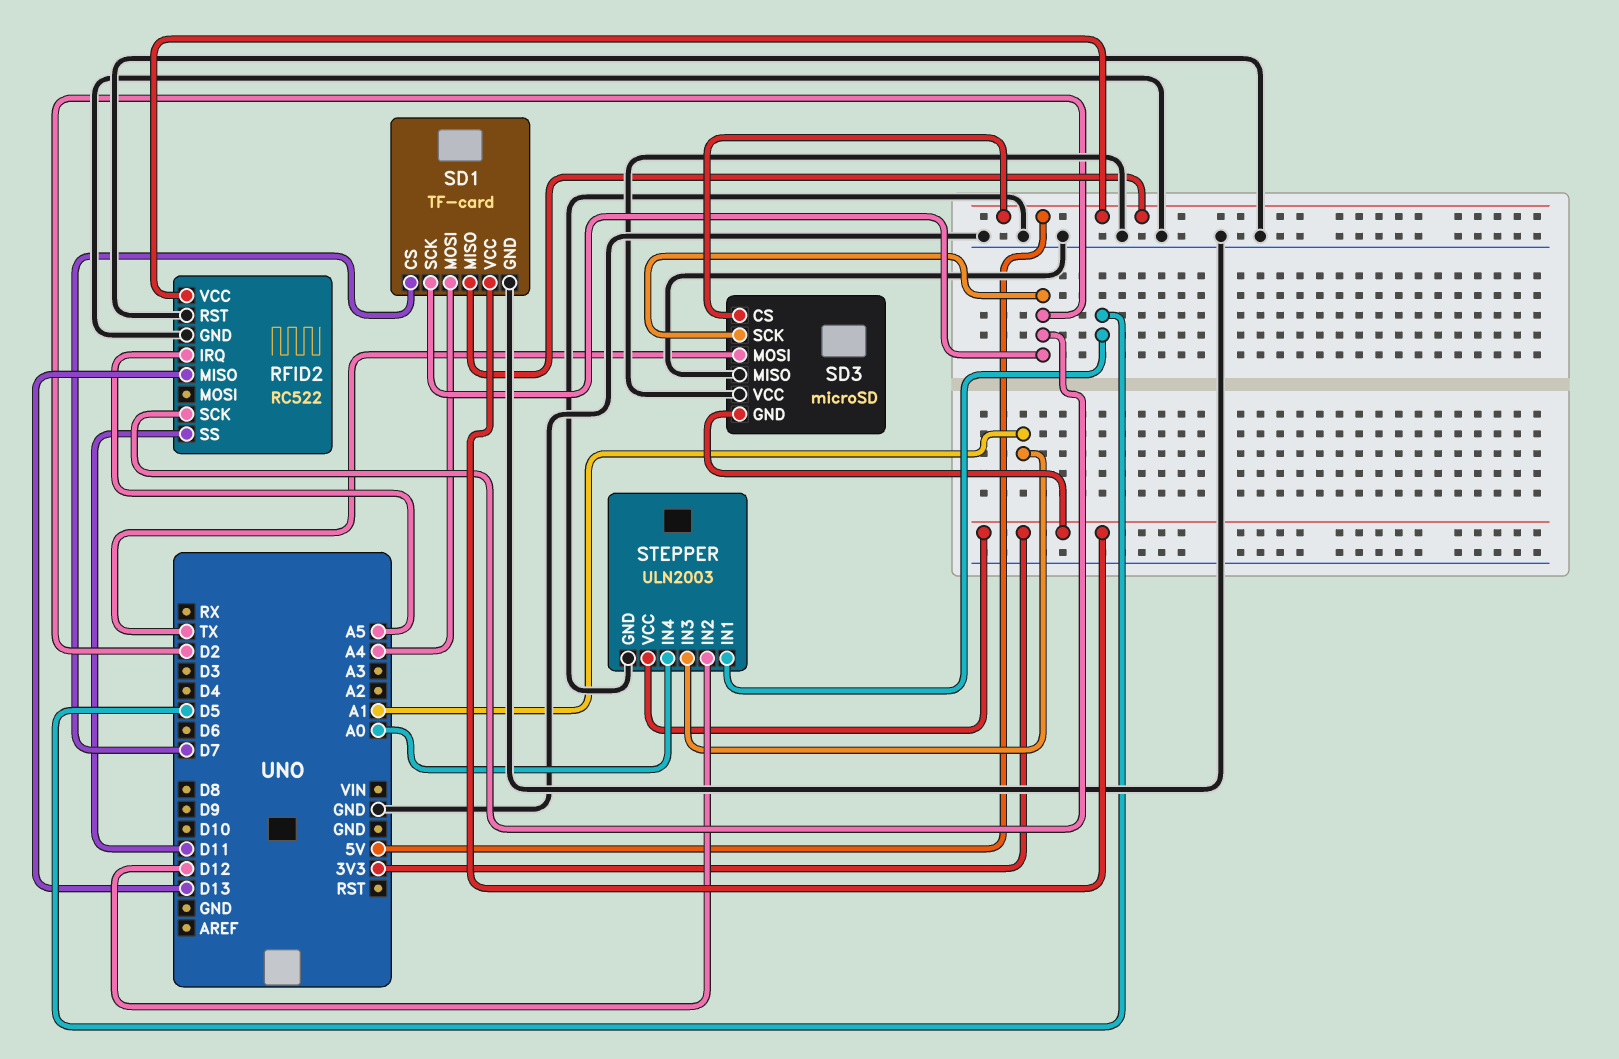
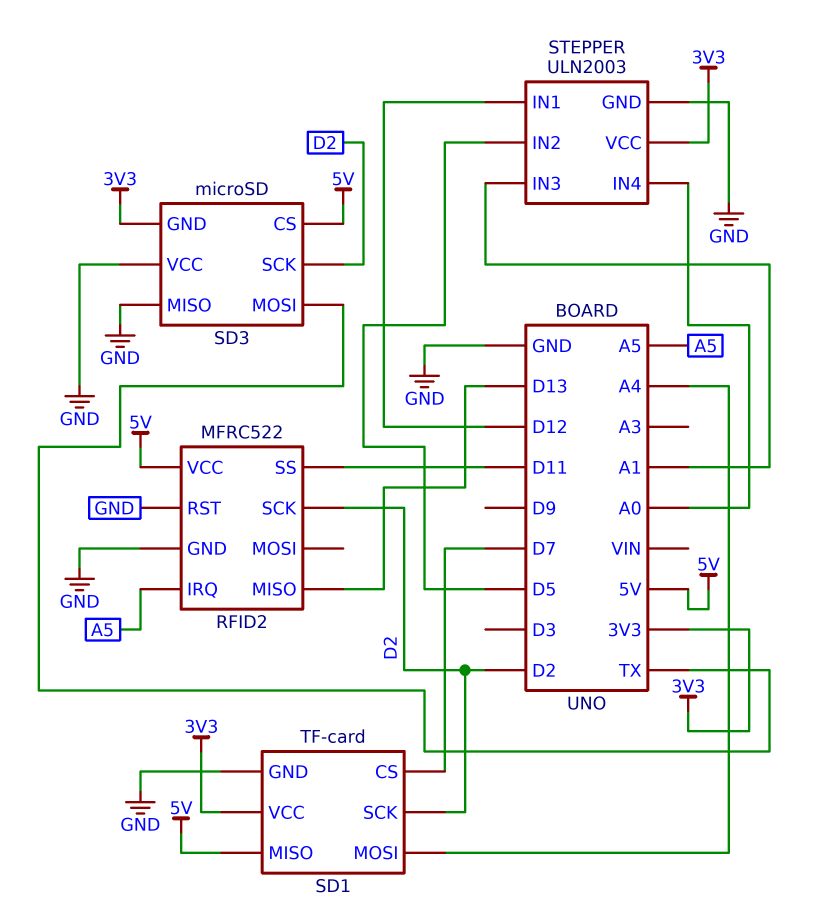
RFID2: RC522 -> MFRC522
STEPPER pin IN1: D5 -> D12
STEPPER pin IN2: D12 -> D5

